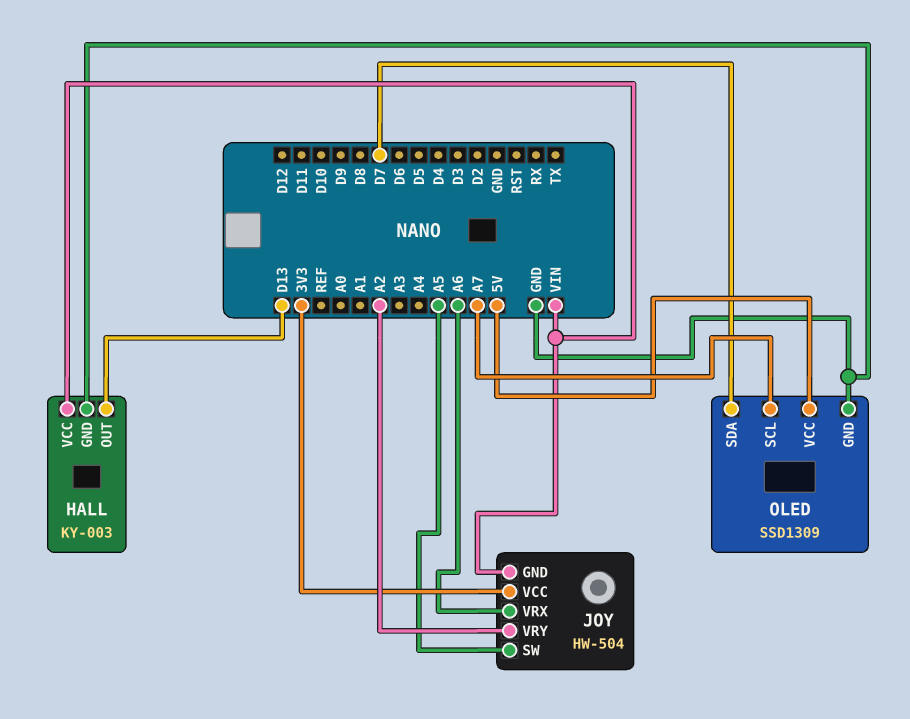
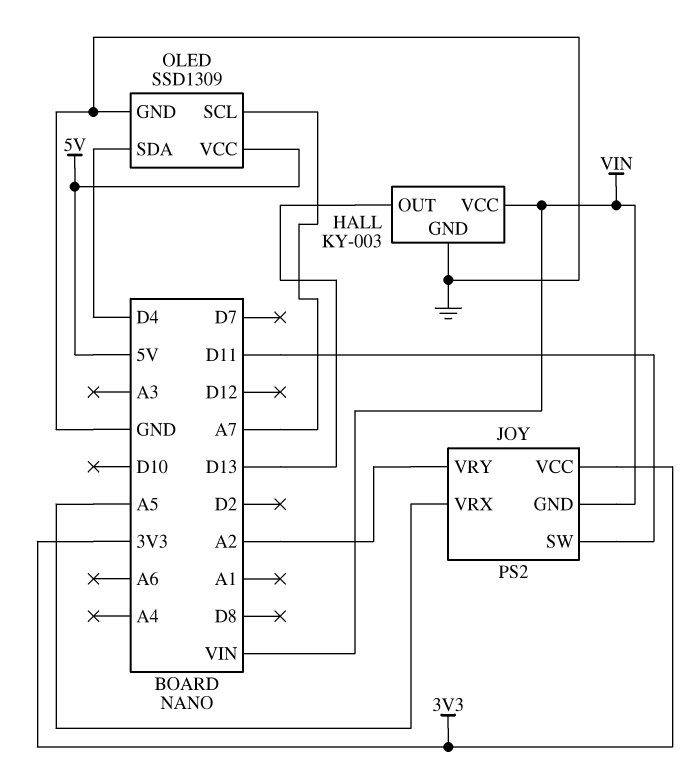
JOY: HW-504 -> PS2
JOY pin SW: A5 -> D11
JOY pin VRX: A6 -> A5
OLED pin SDA: D7 -> D4

